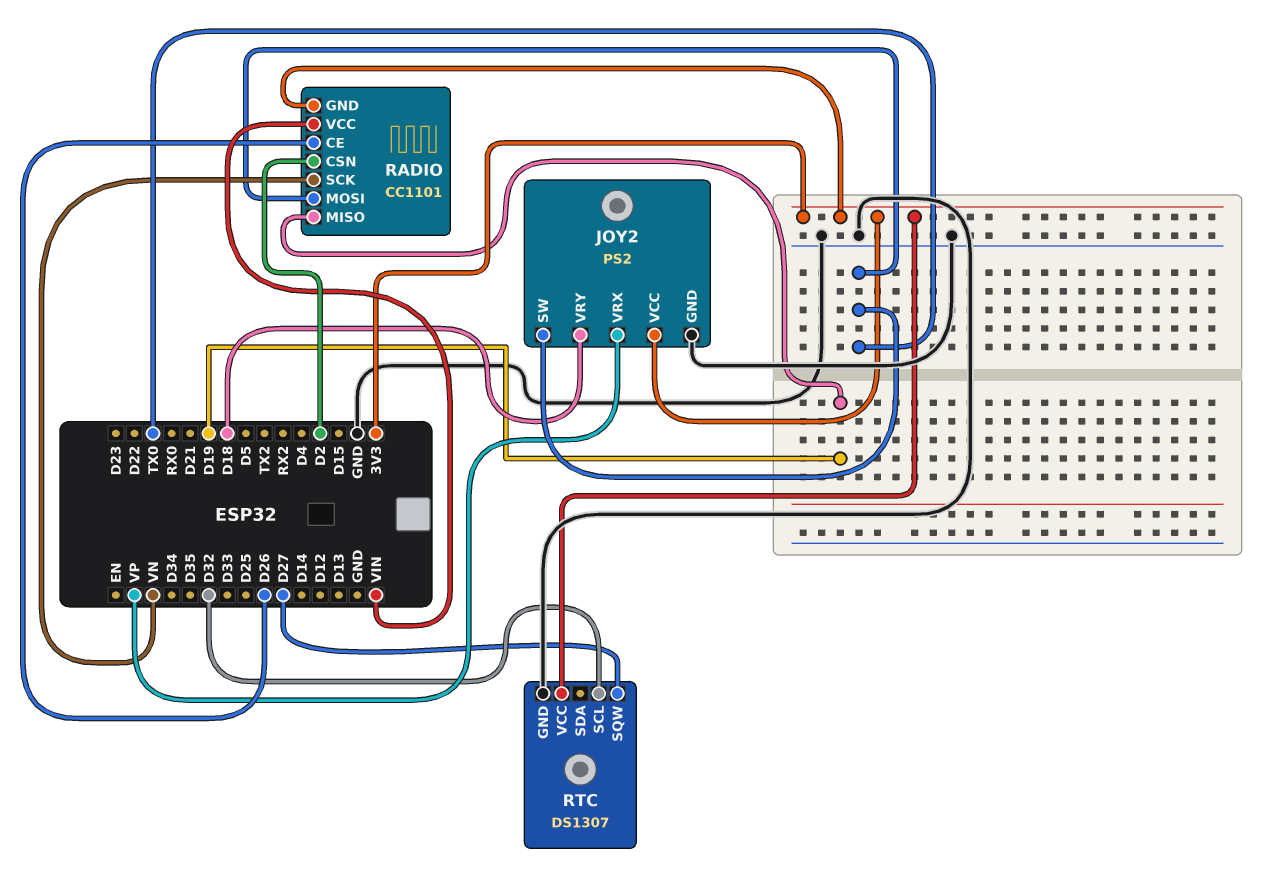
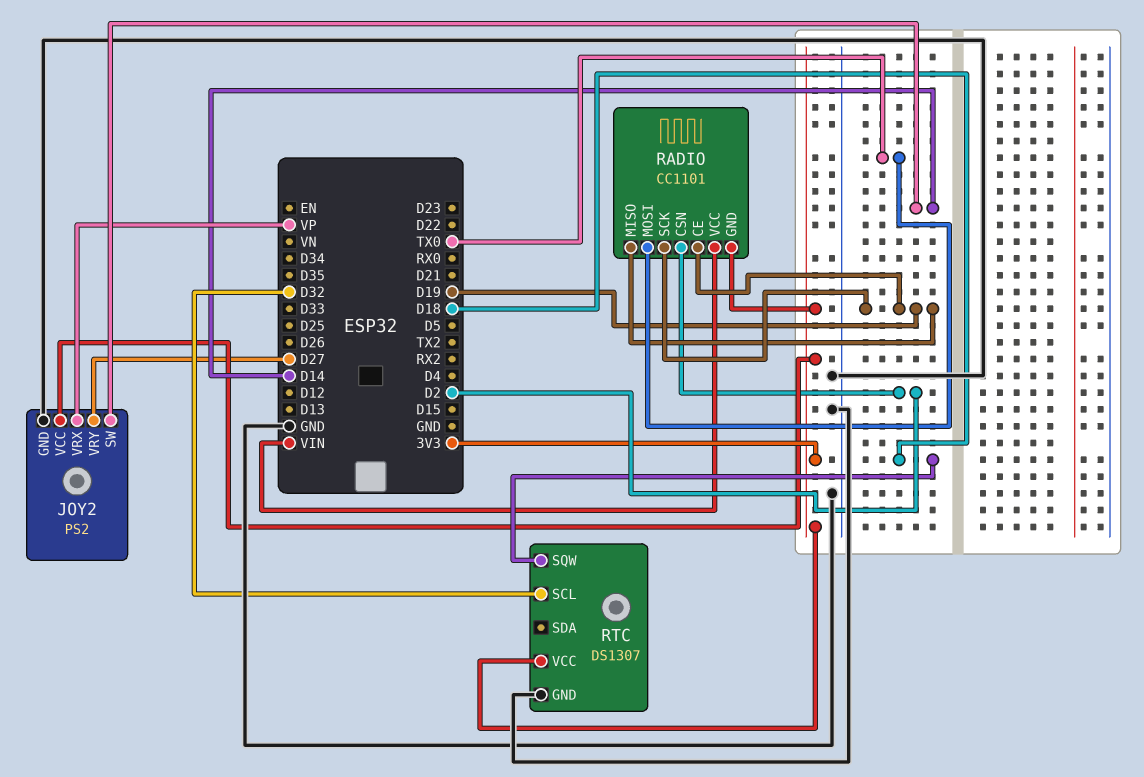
JOY2 pin SW: TX0 -> D14
JOY2 pin VRY: D18 -> D27
RADIO pin CE: D26 -> D19
RADIO pin SCK: VN -> D19
RTC pin SQW: D27 -> D18

